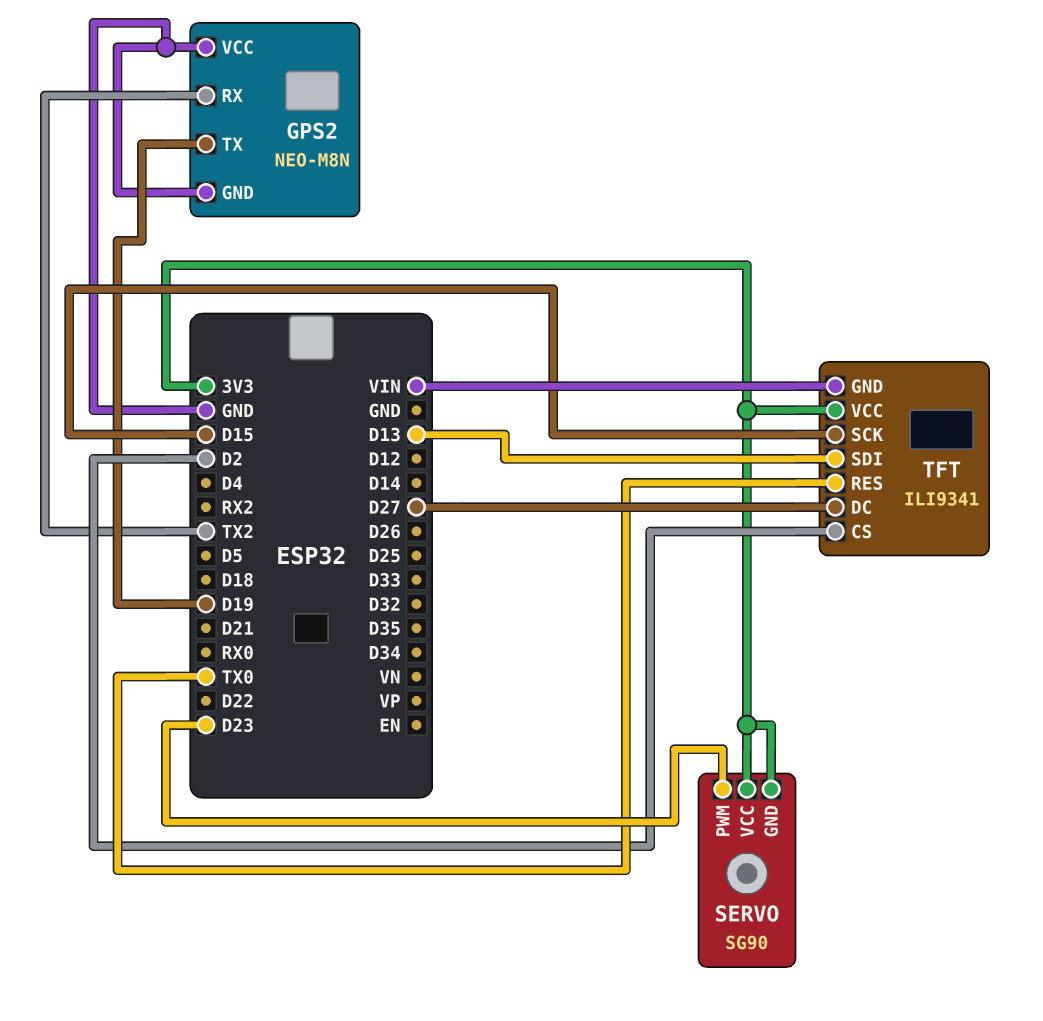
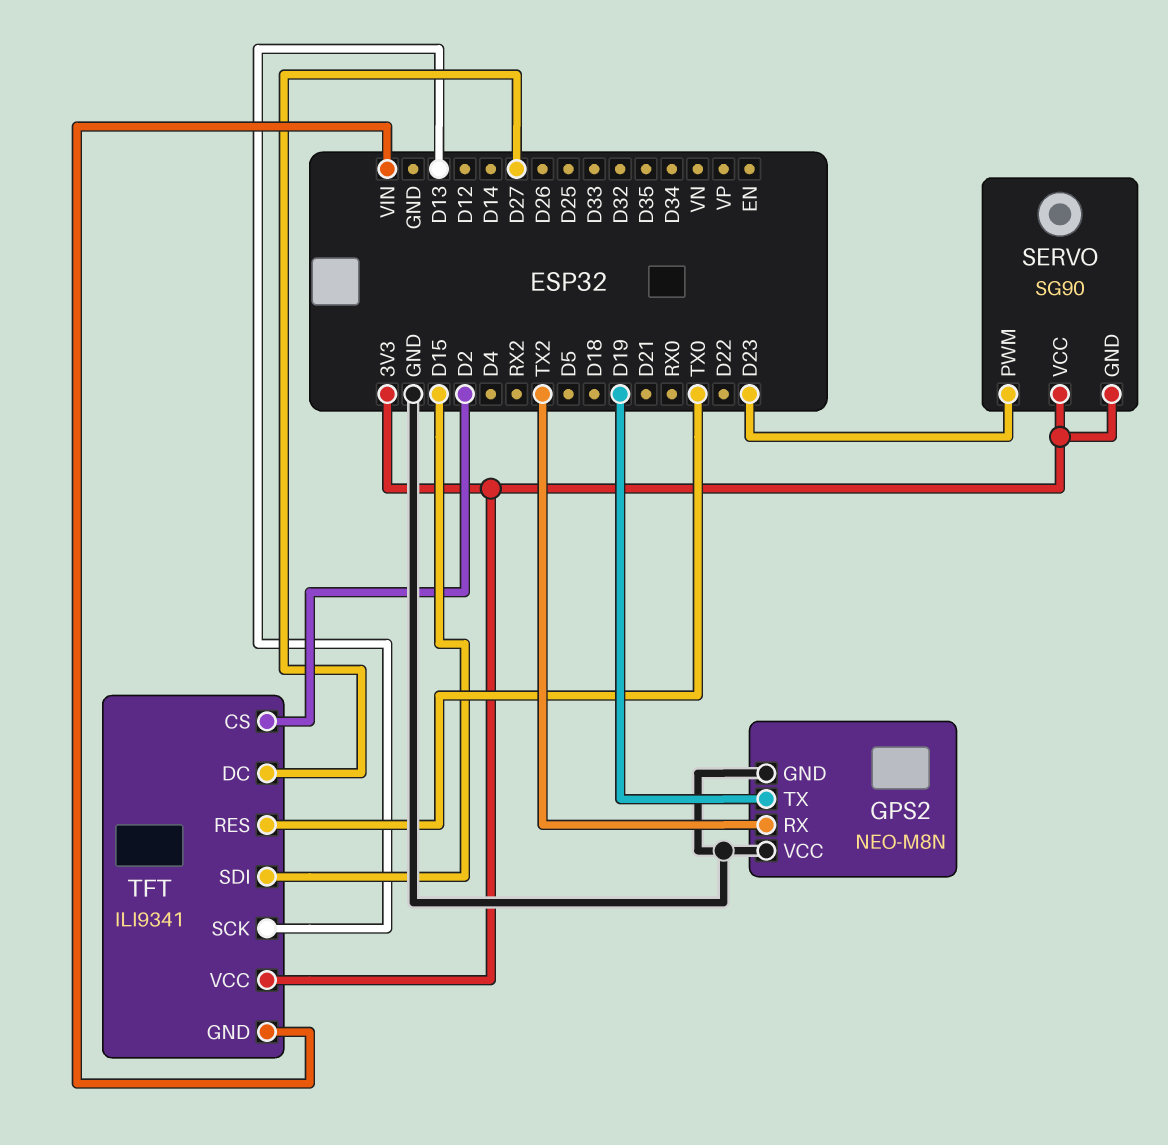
TFT pin SCK: D15 -> D13
TFT pin SDI: D13 -> D15

